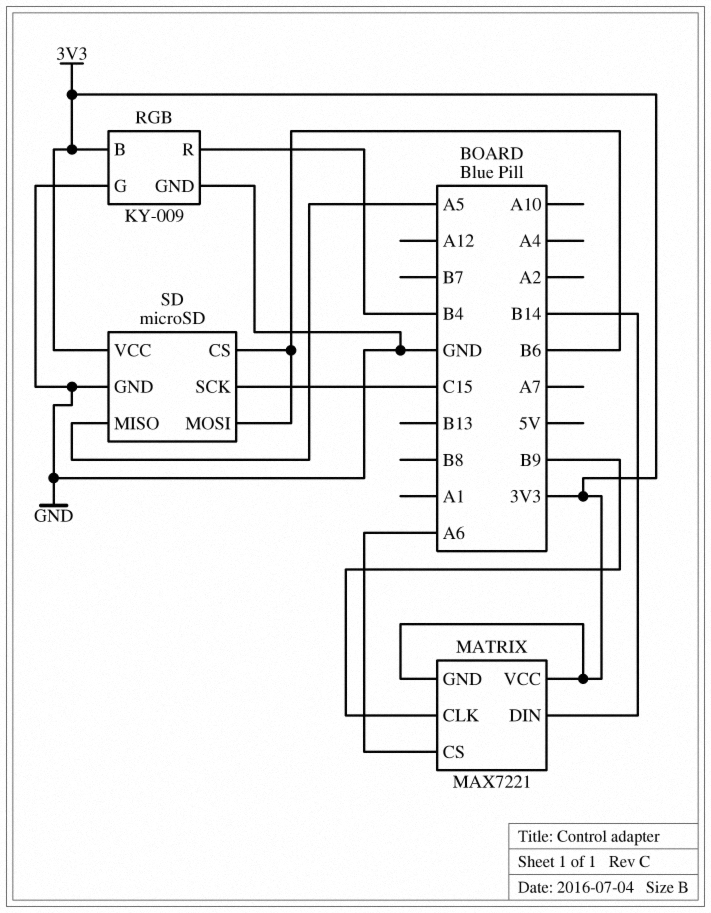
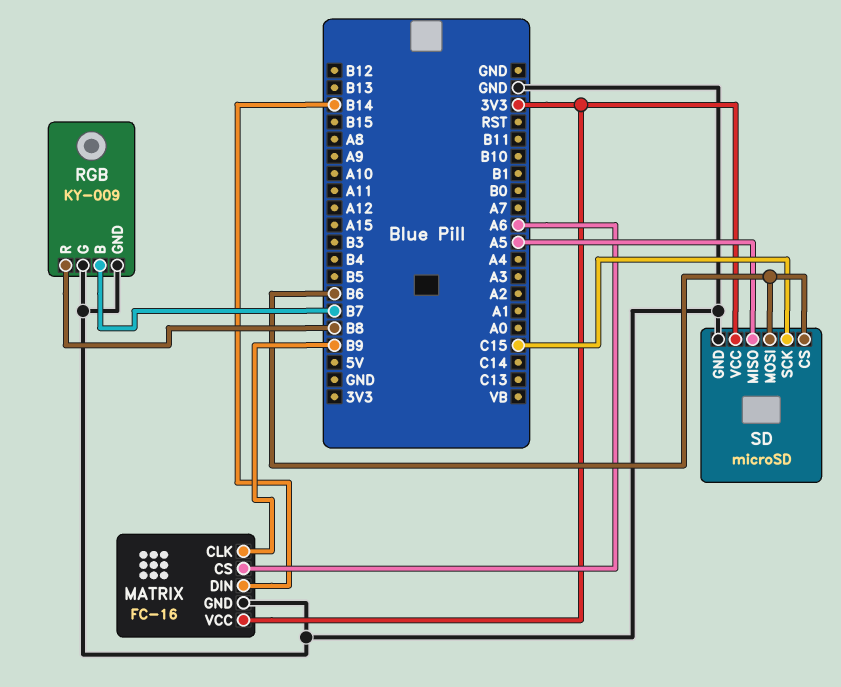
MATRIX: MAX7221 -> FC-16
MATRIX pin GND: 3V3 -> GND
RGB pin B: 3V3 -> B7
RGB pin R: B4 -> B8

